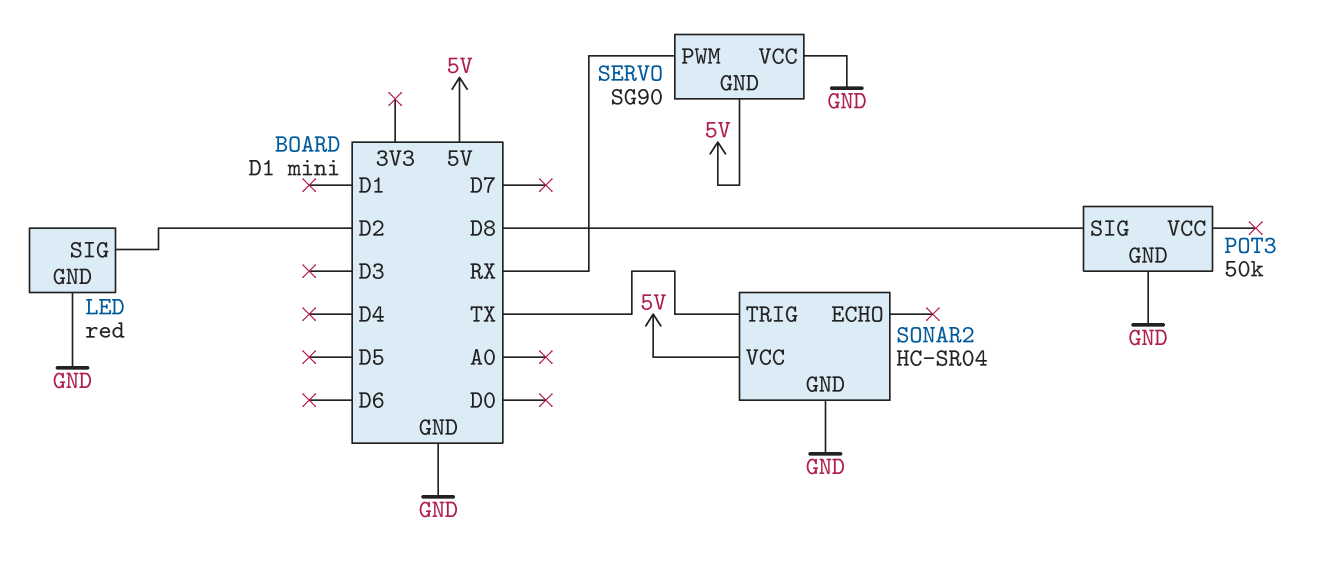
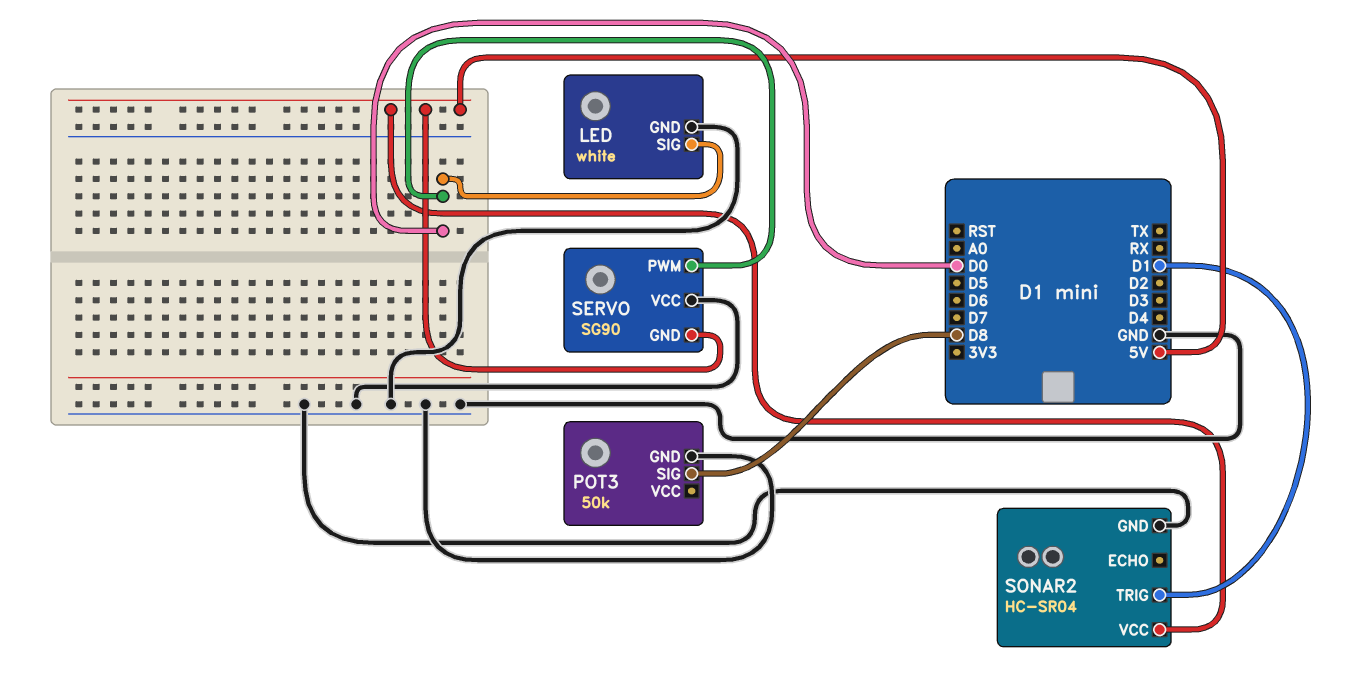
LED: red -> white
LED pin SIG: D2 -> D0
SERVO pin PWM: RX -> D0
SONAR2 pin TRIG: TX -> D1

